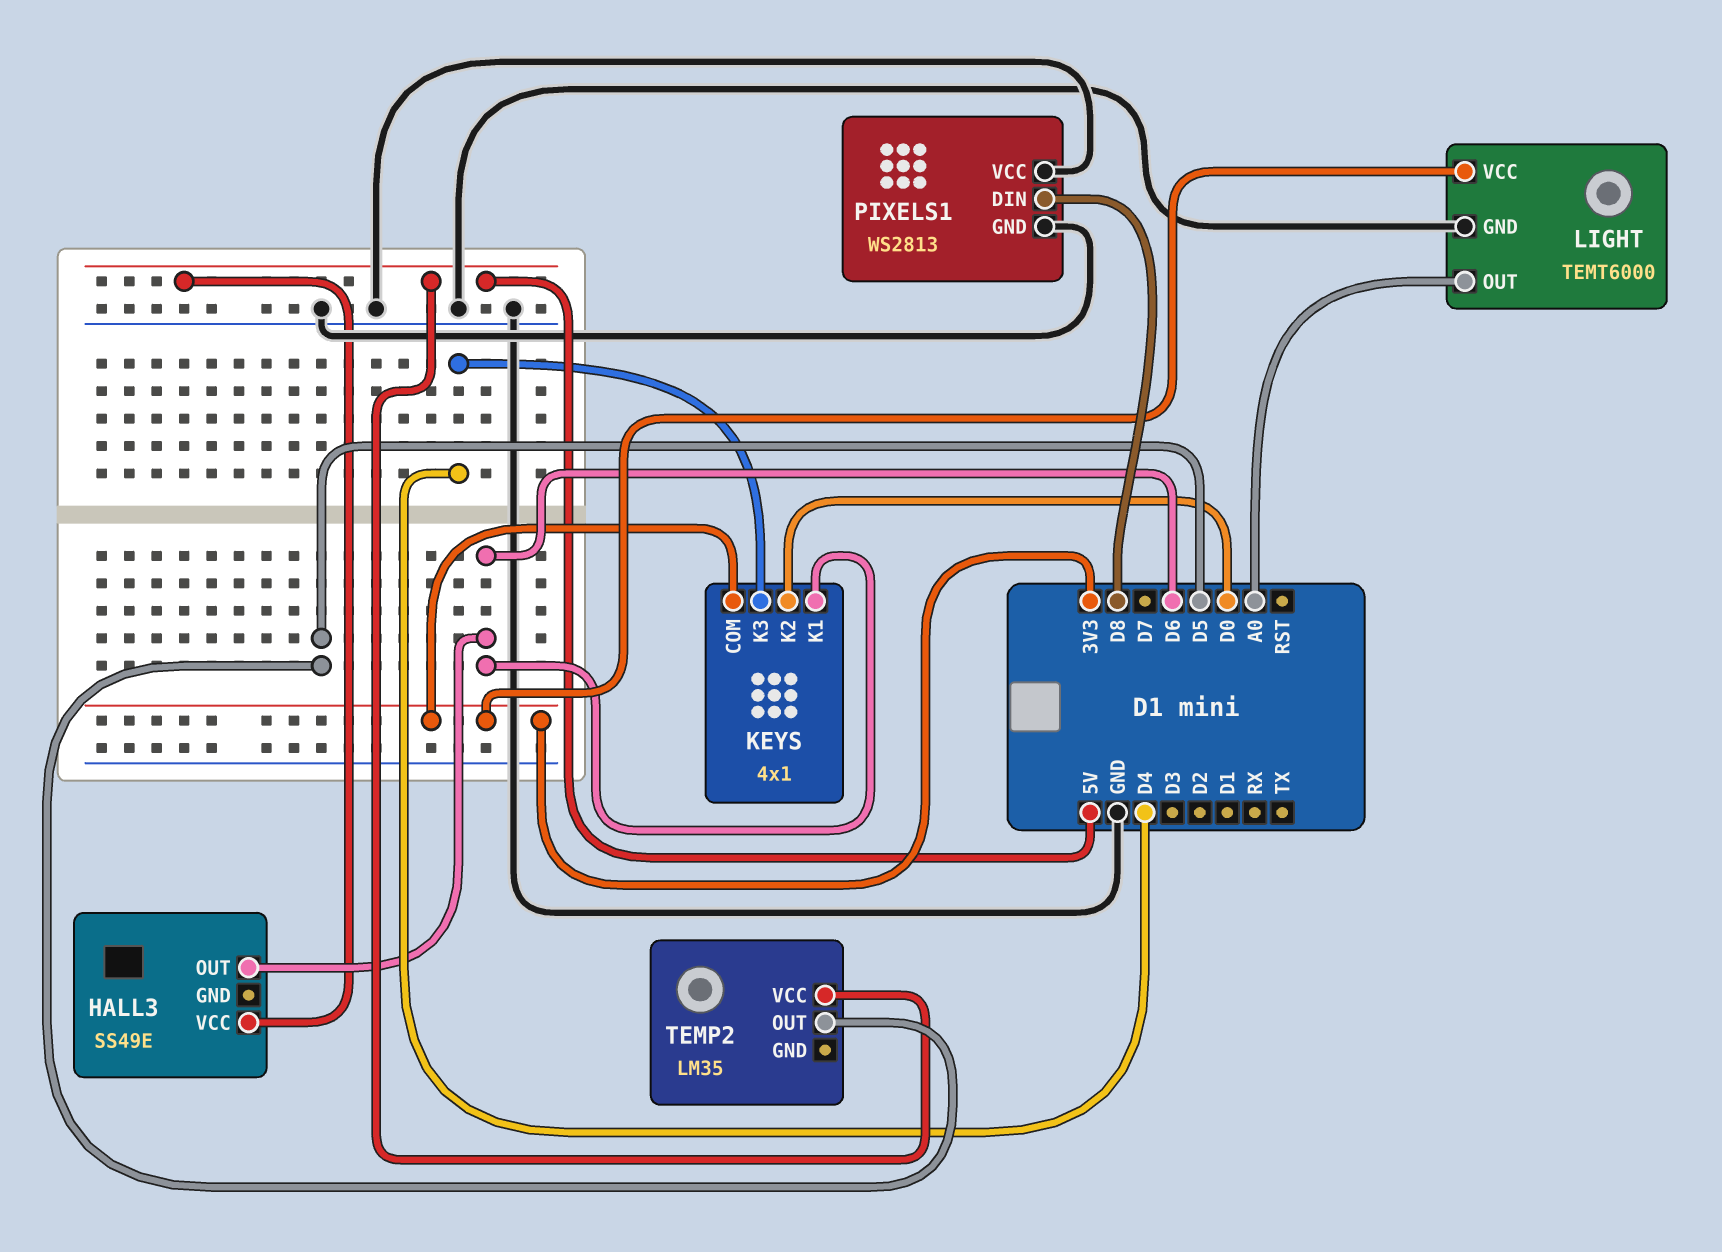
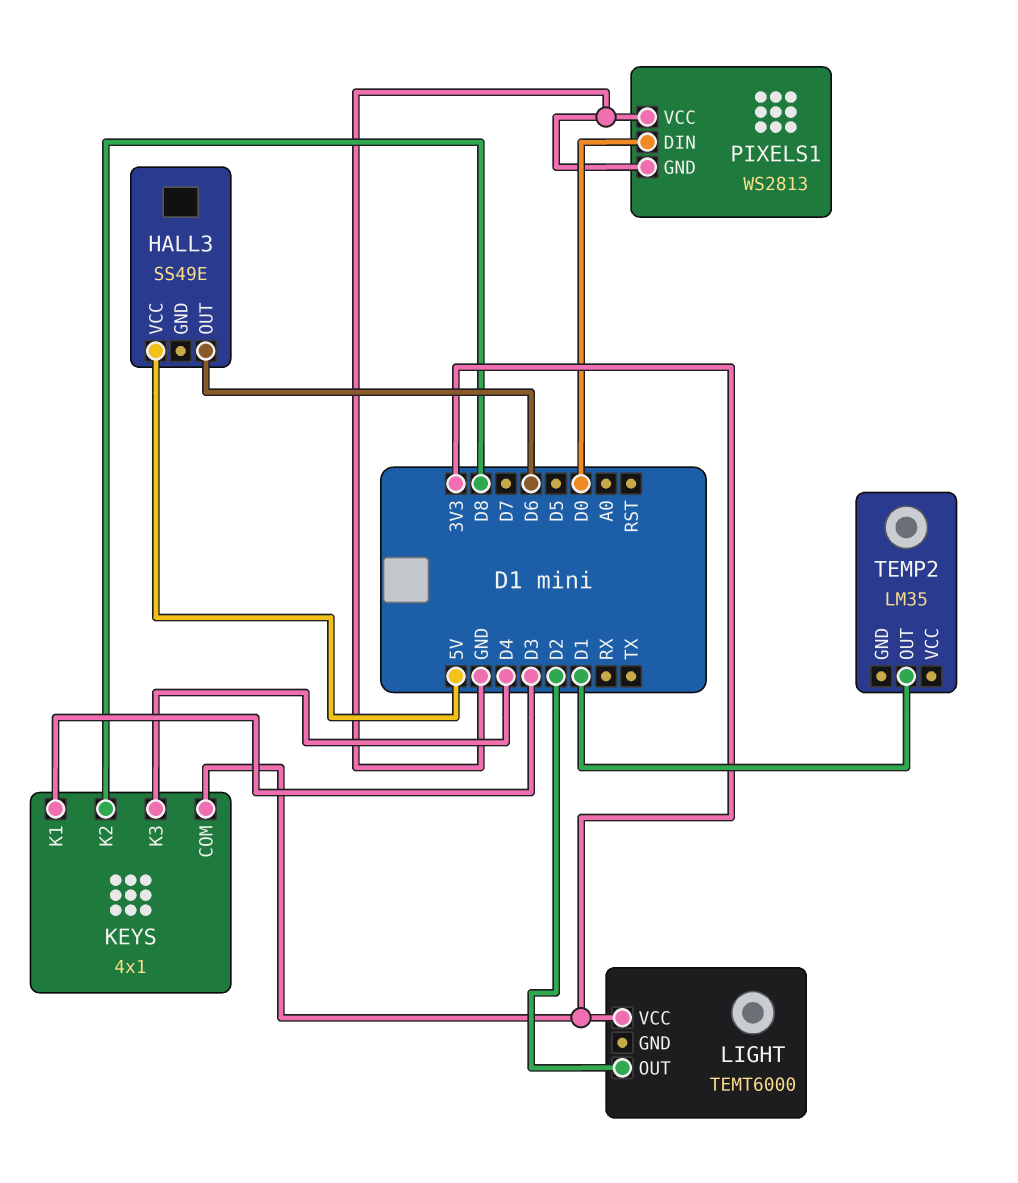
KEYS pin K1: D6 -> D3
KEYS pin K2: D0 -> D8
LIGHT pin GND: GND -> none
LIGHT pin OUT: A0 -> D2
PIXELS1 pin DIN: D8 -> D0
TEMP2 pin OUT: D5 -> D1
TEMP2 pin VCC: 5V -> none

